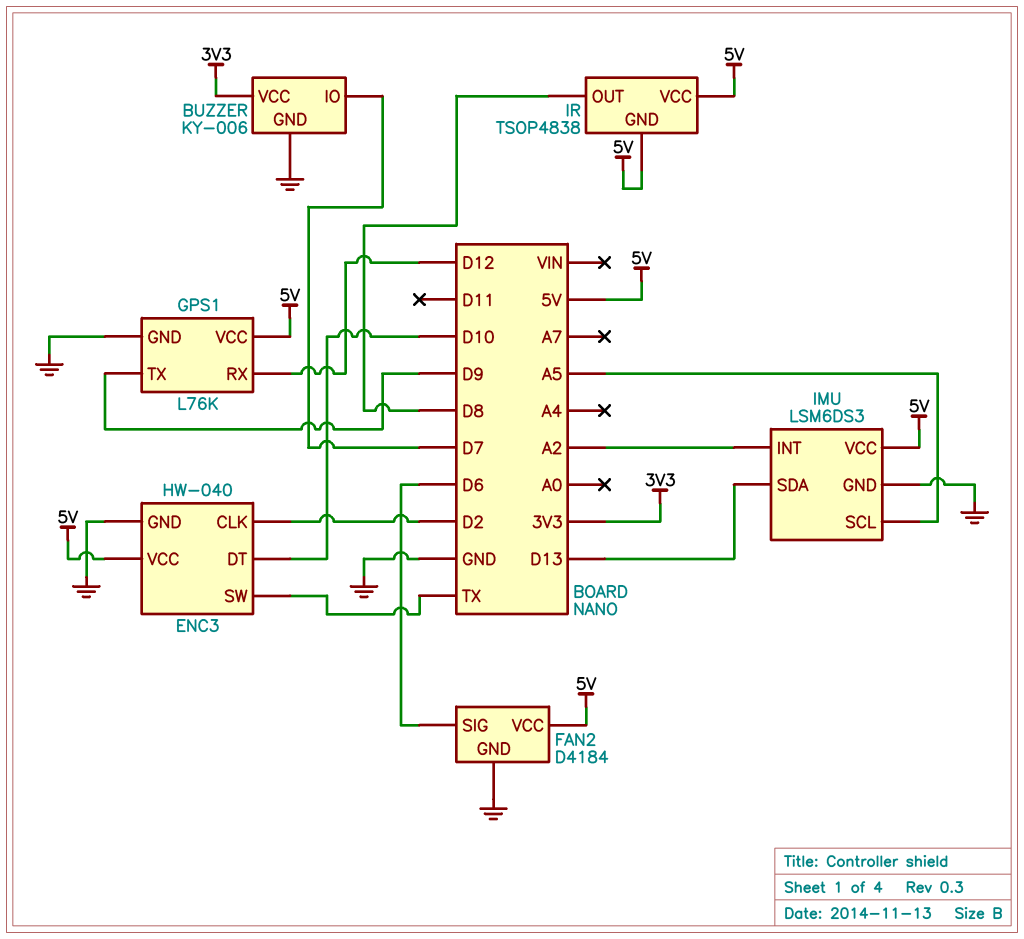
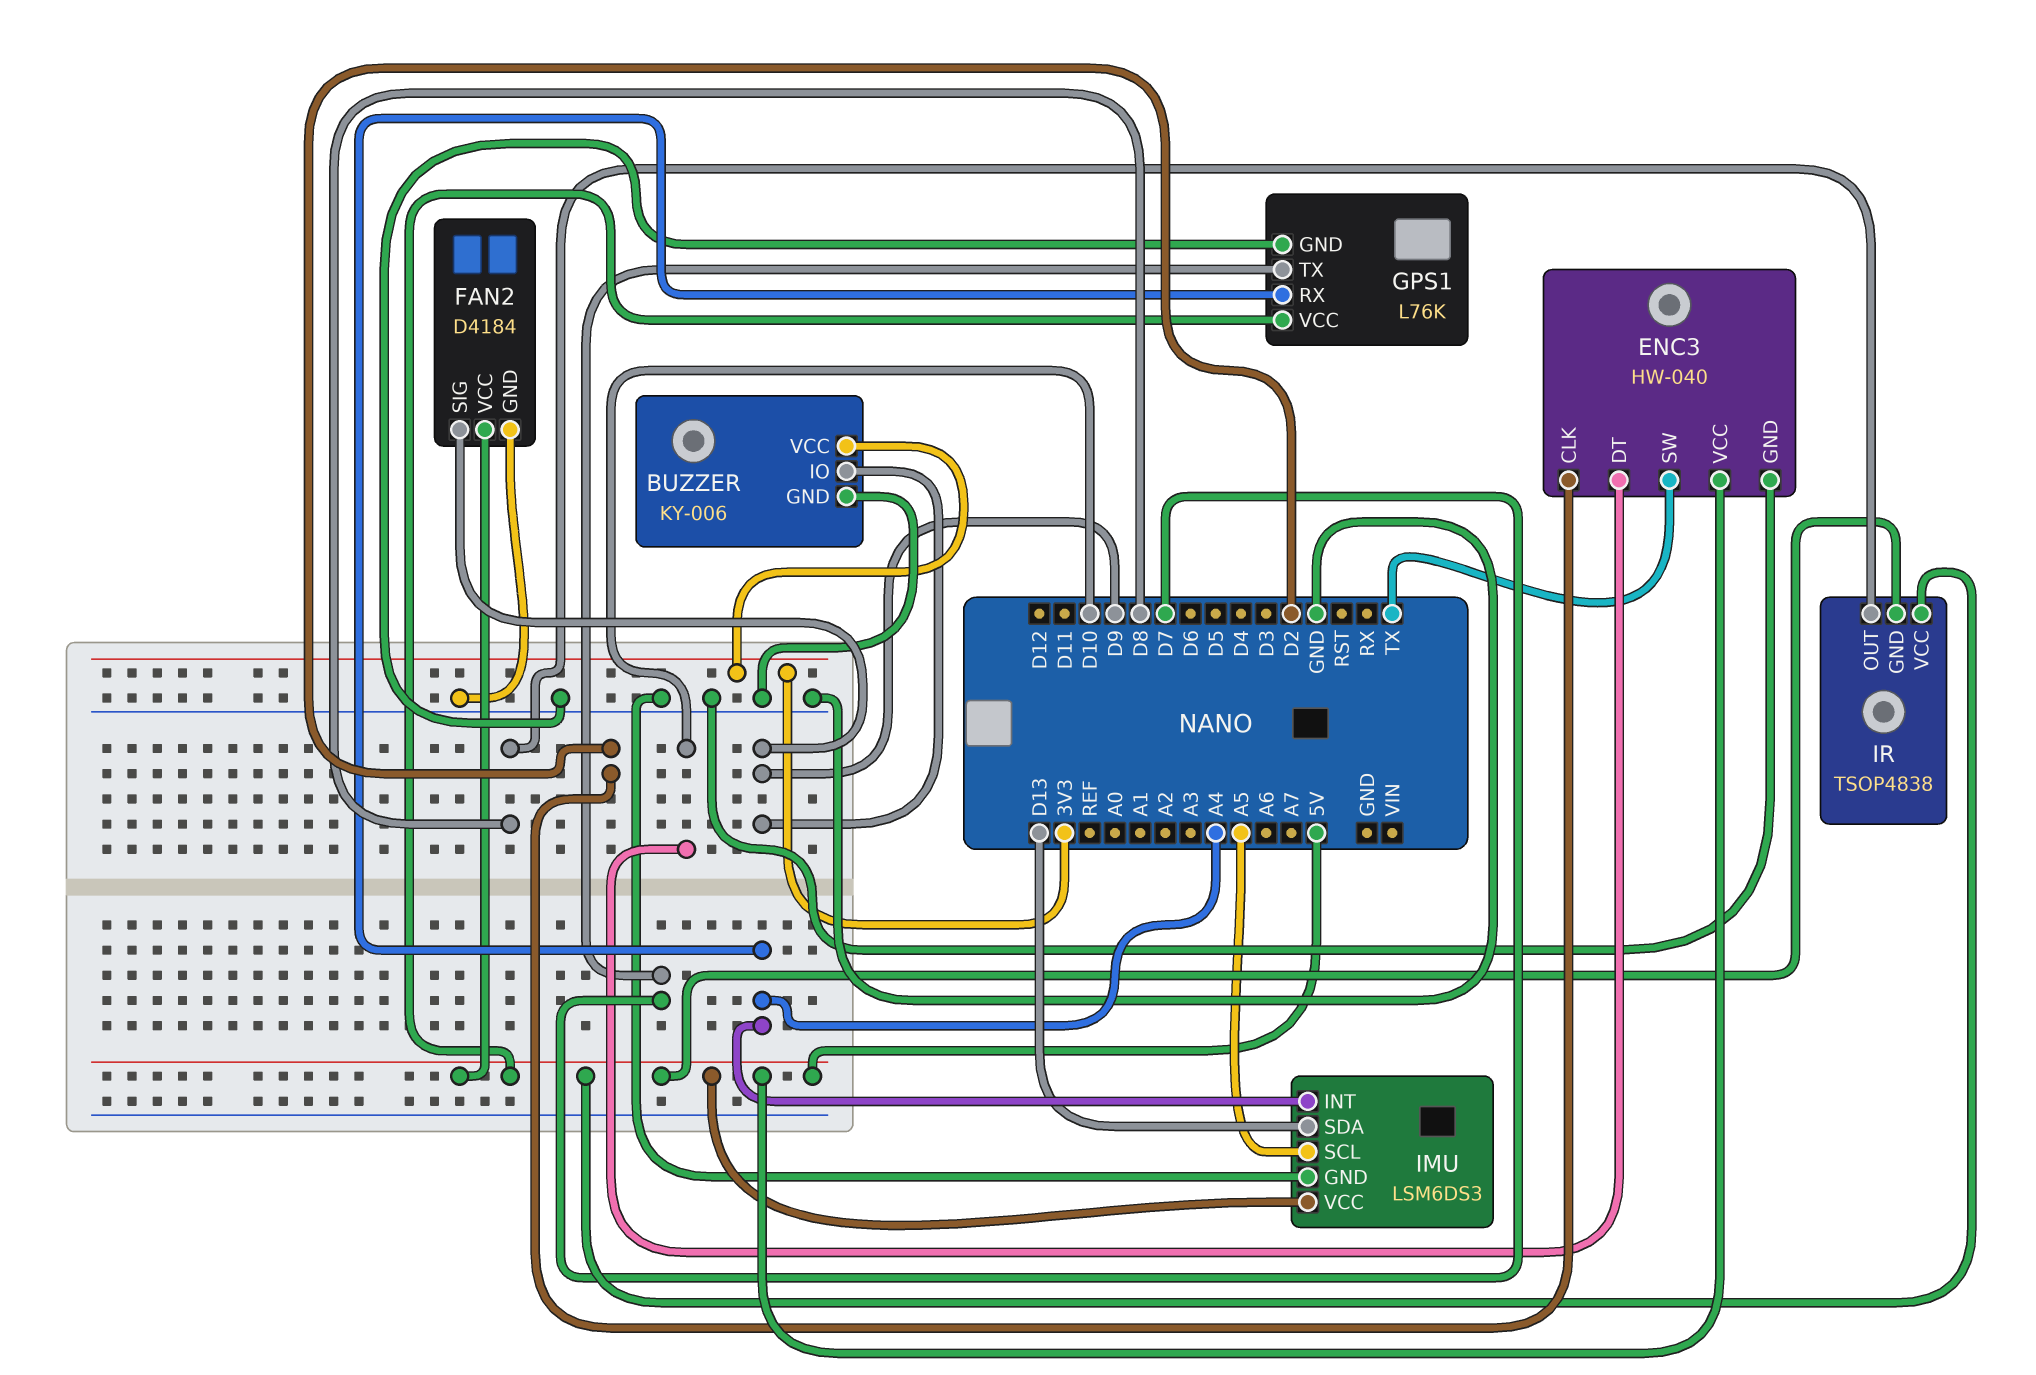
BUZZER pin IO: D7 -> D9
FAN2 pin SIG: D6 -> D9
GPS1 pin RX: D12 -> A4
GPS1 pin TX: D9 -> D7
IMU pin INT: A2 -> A4

